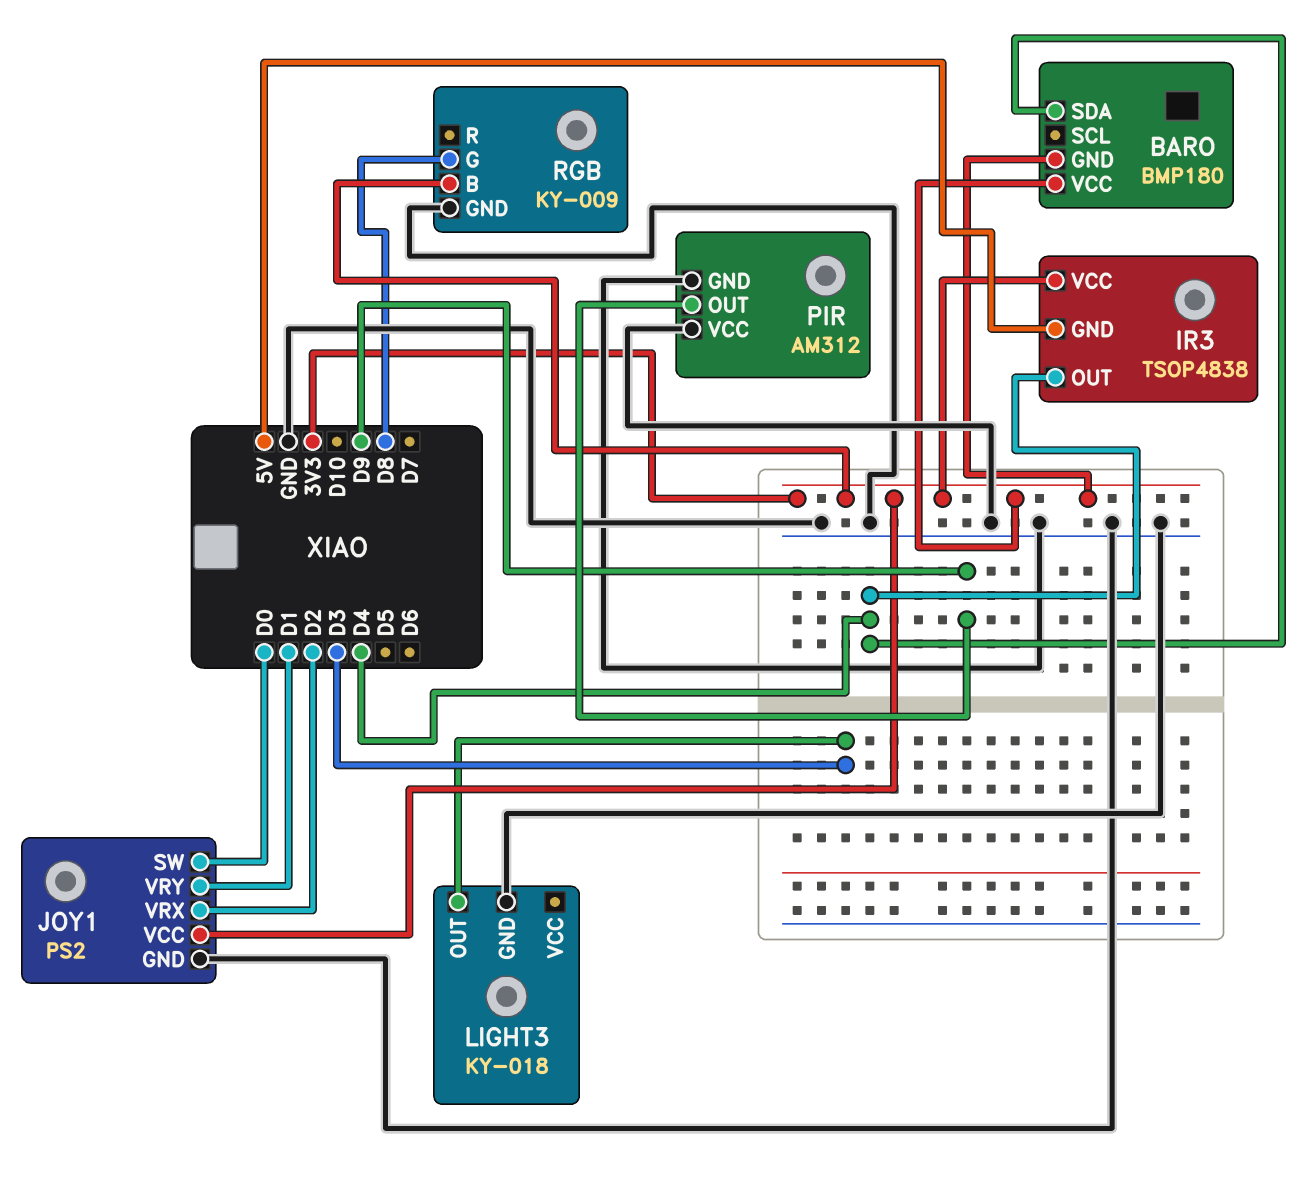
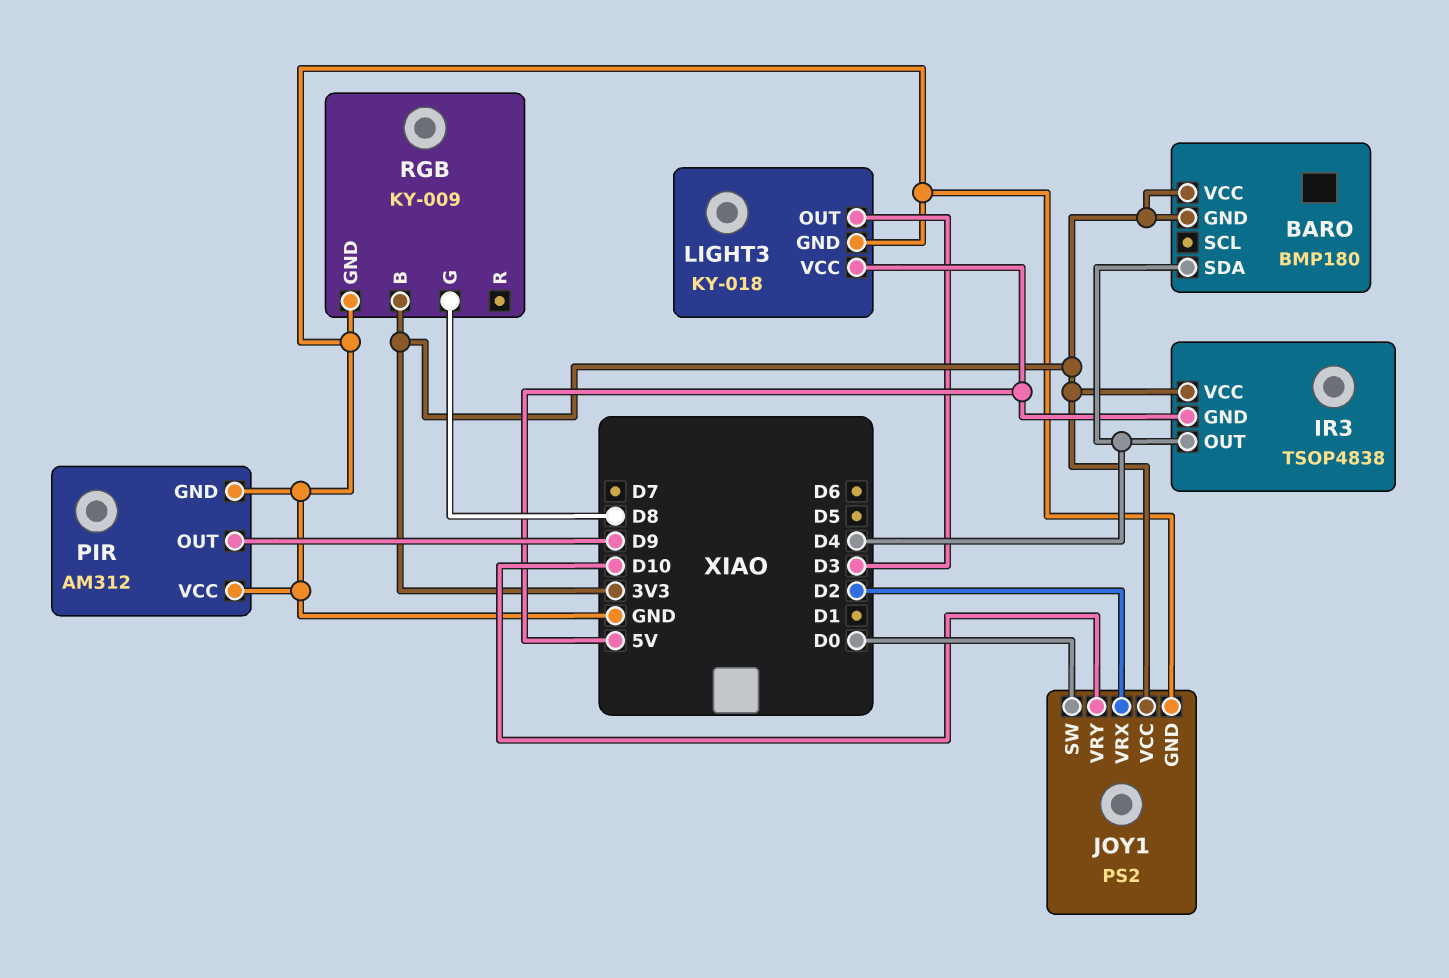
JOY1 pin VRY: D1 -> D10
LIGHT3 pin VCC: none -> 5V

